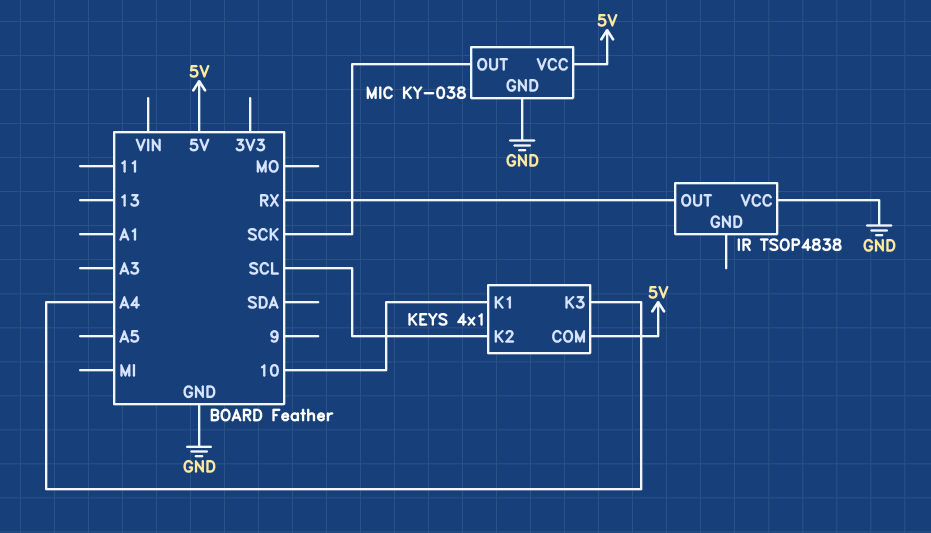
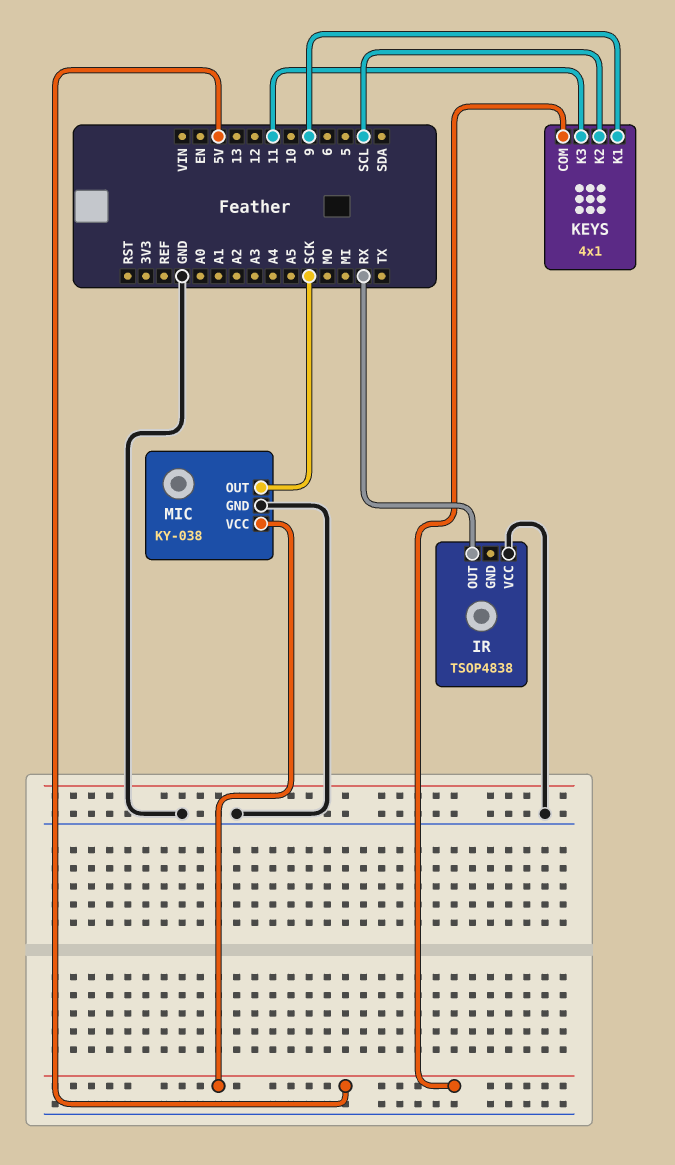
KEYS pin K1: 10 -> 9
KEYS pin K3: A4 -> 11

